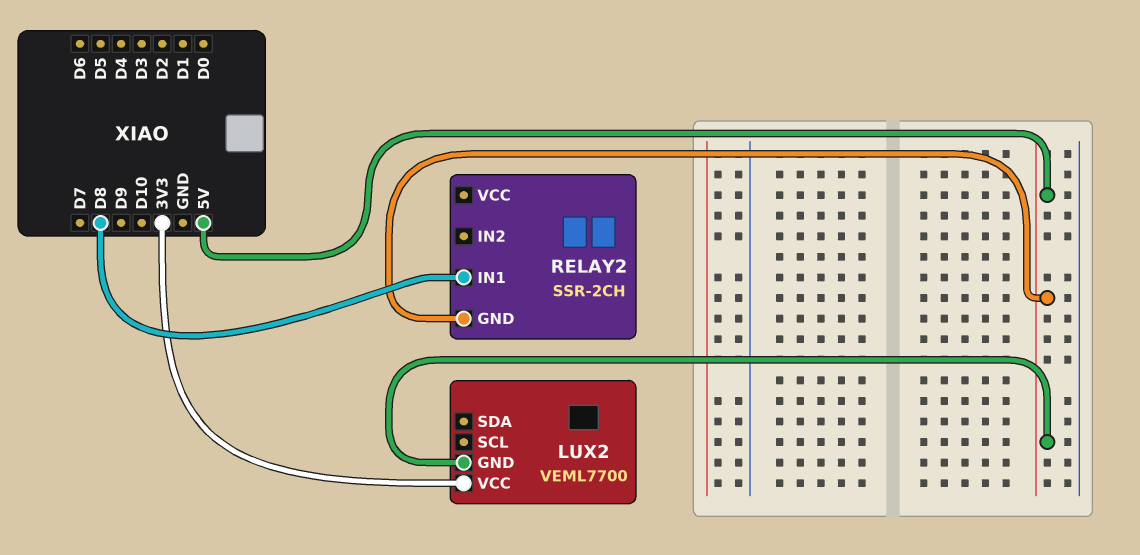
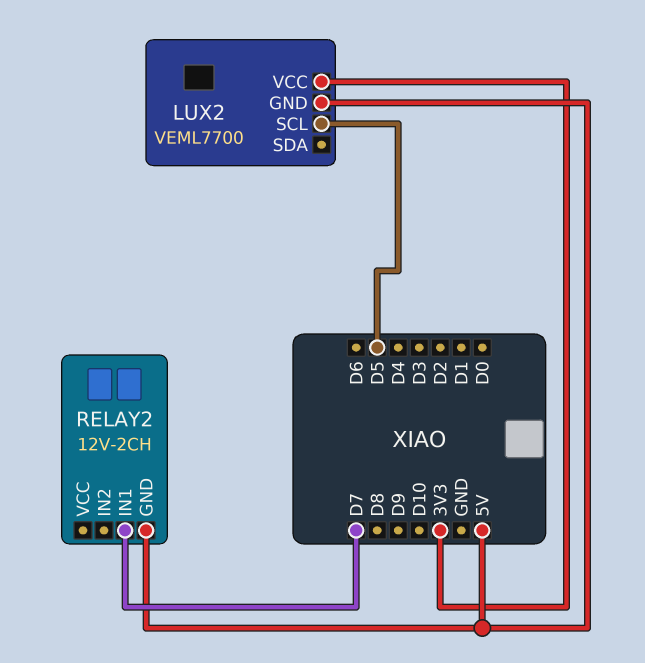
LUX2 pin SCL: none -> D5
RELAY2: SSR-2CH -> 12V-2CH
RELAY2 pin IN1: D8 -> D7

